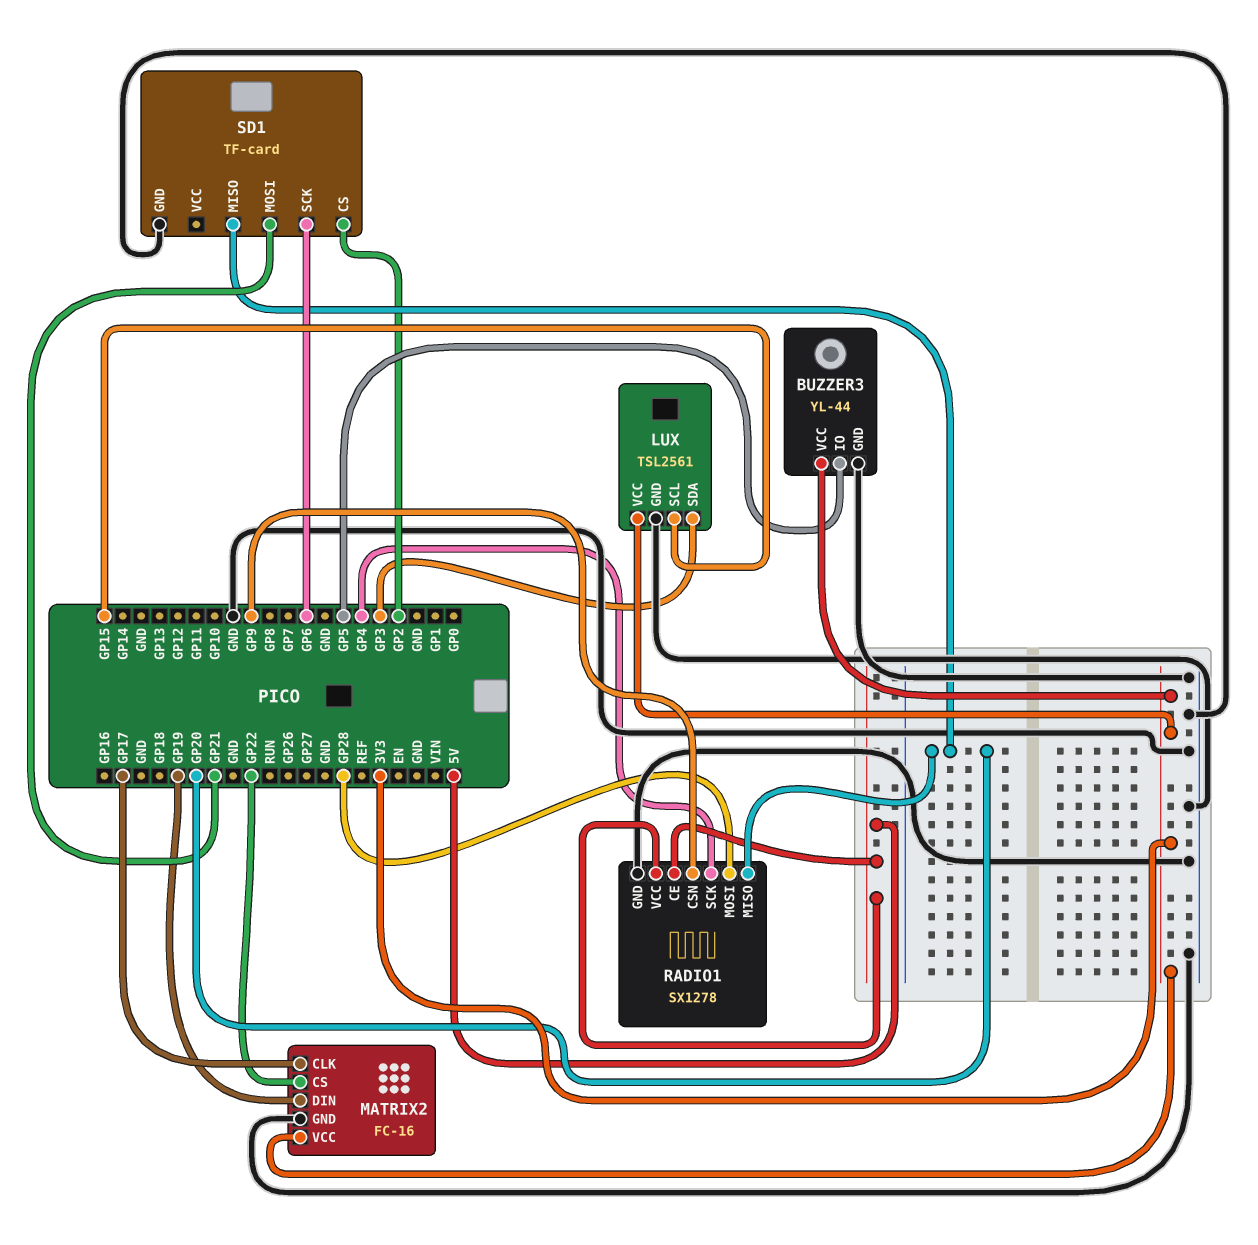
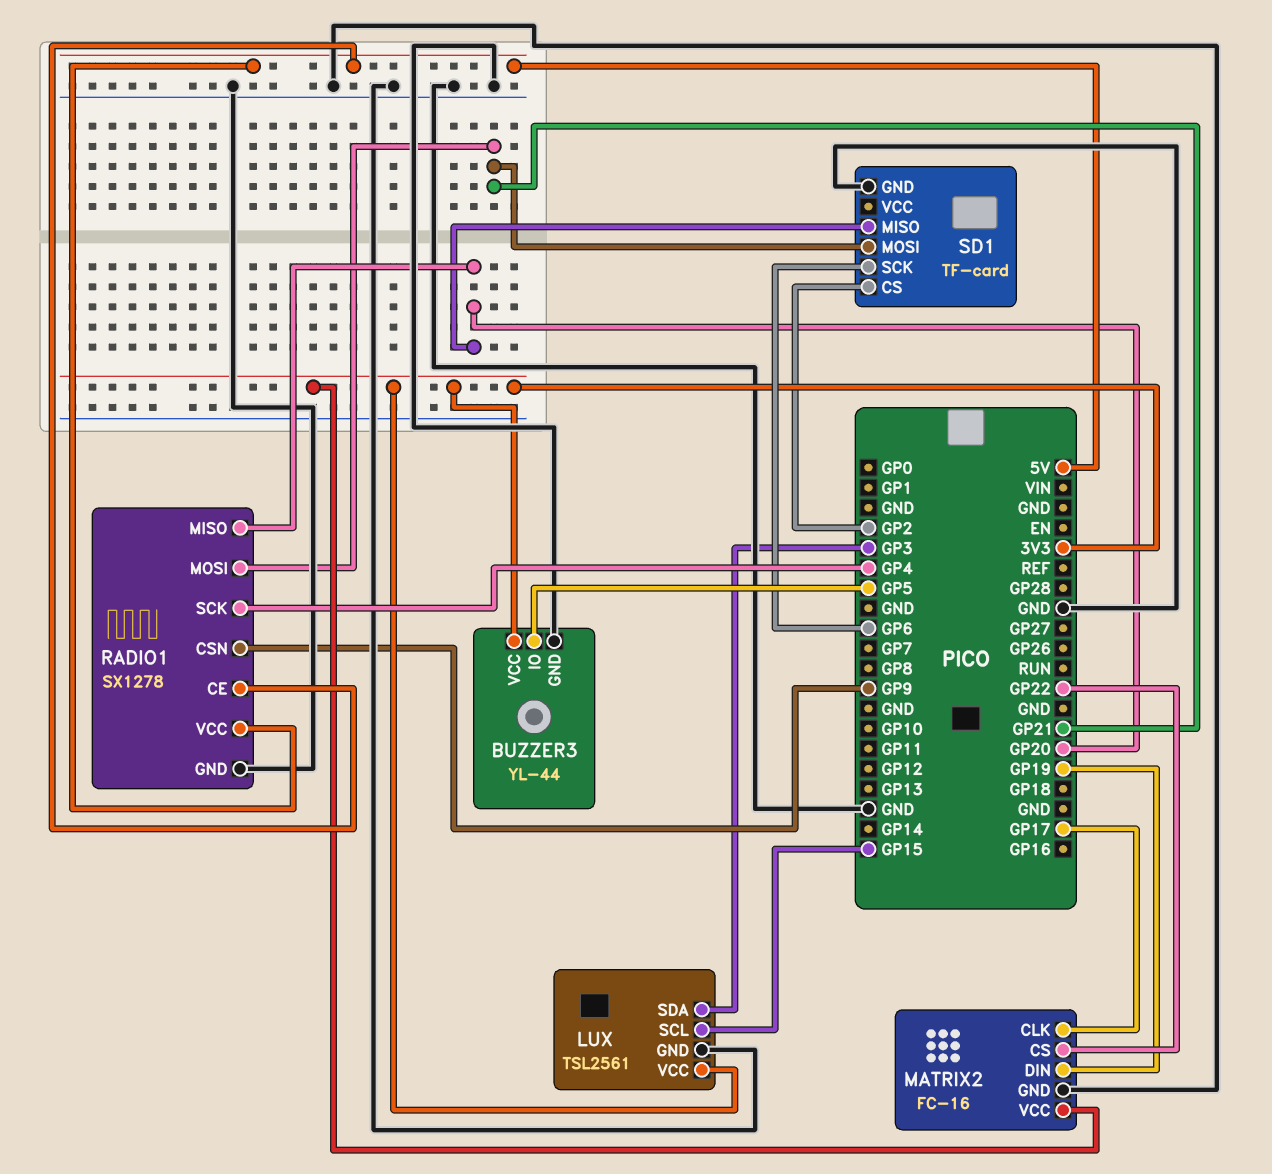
RADIO1 pin MOSI: GP28 -> GP21

